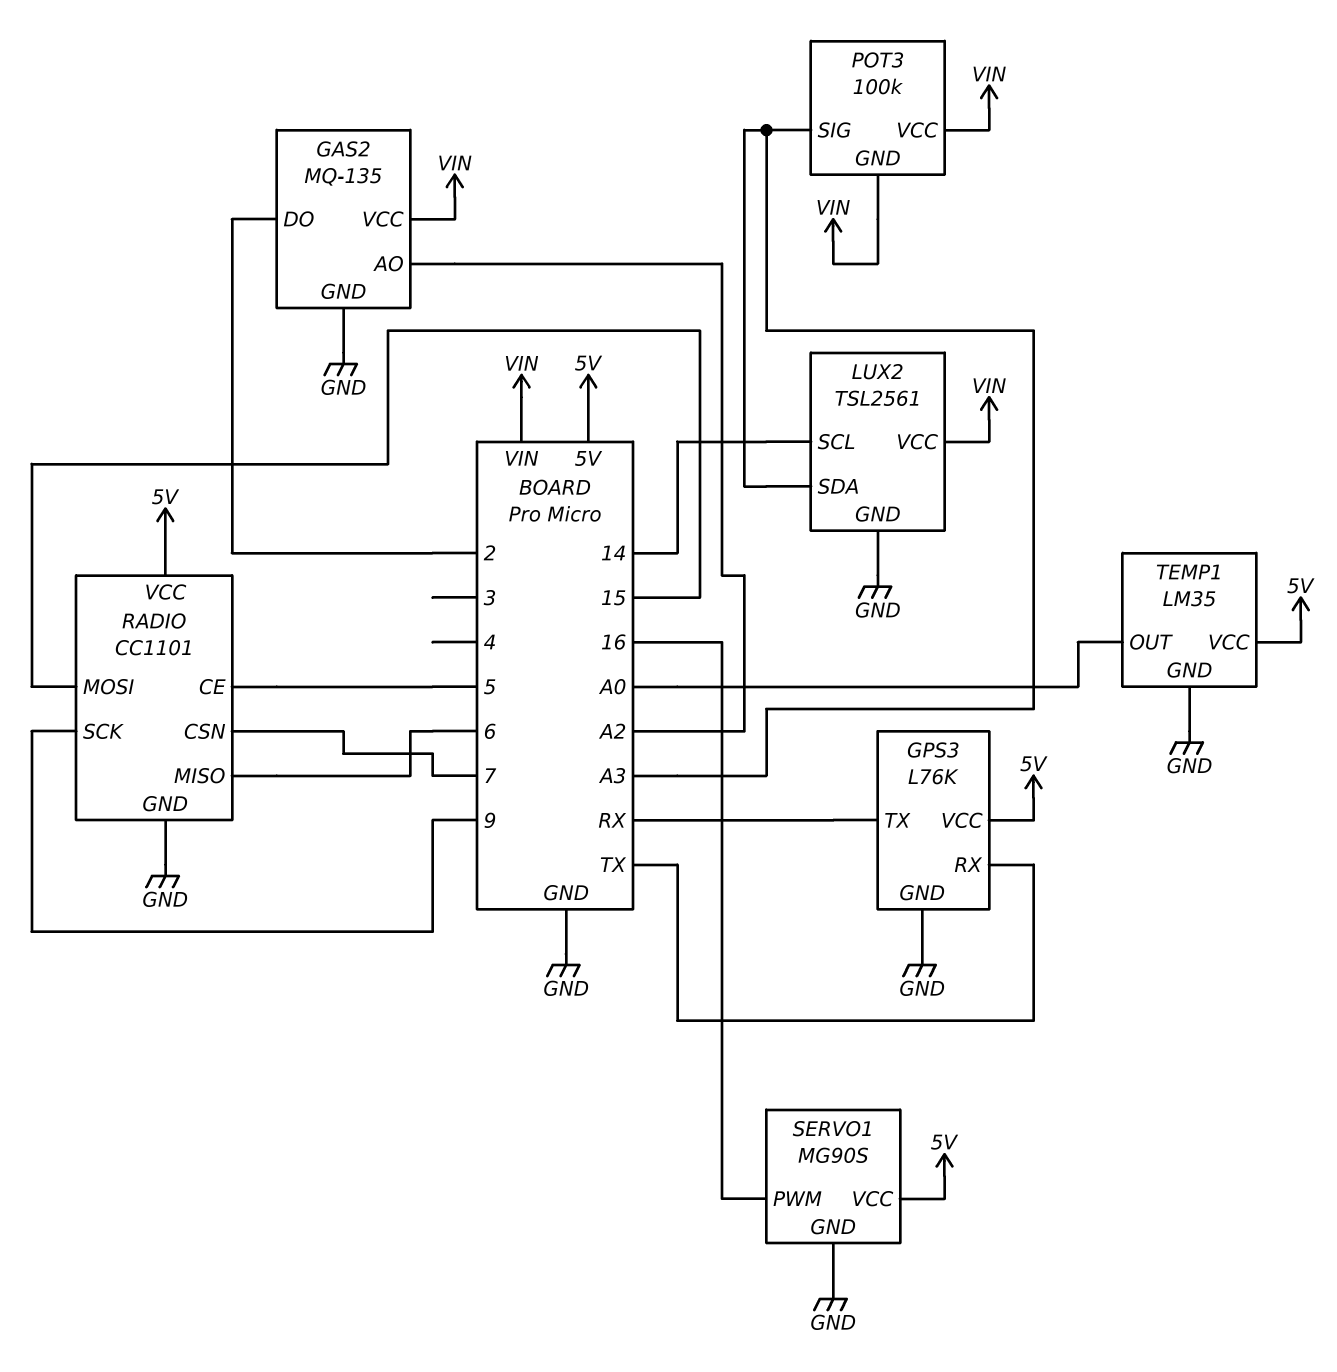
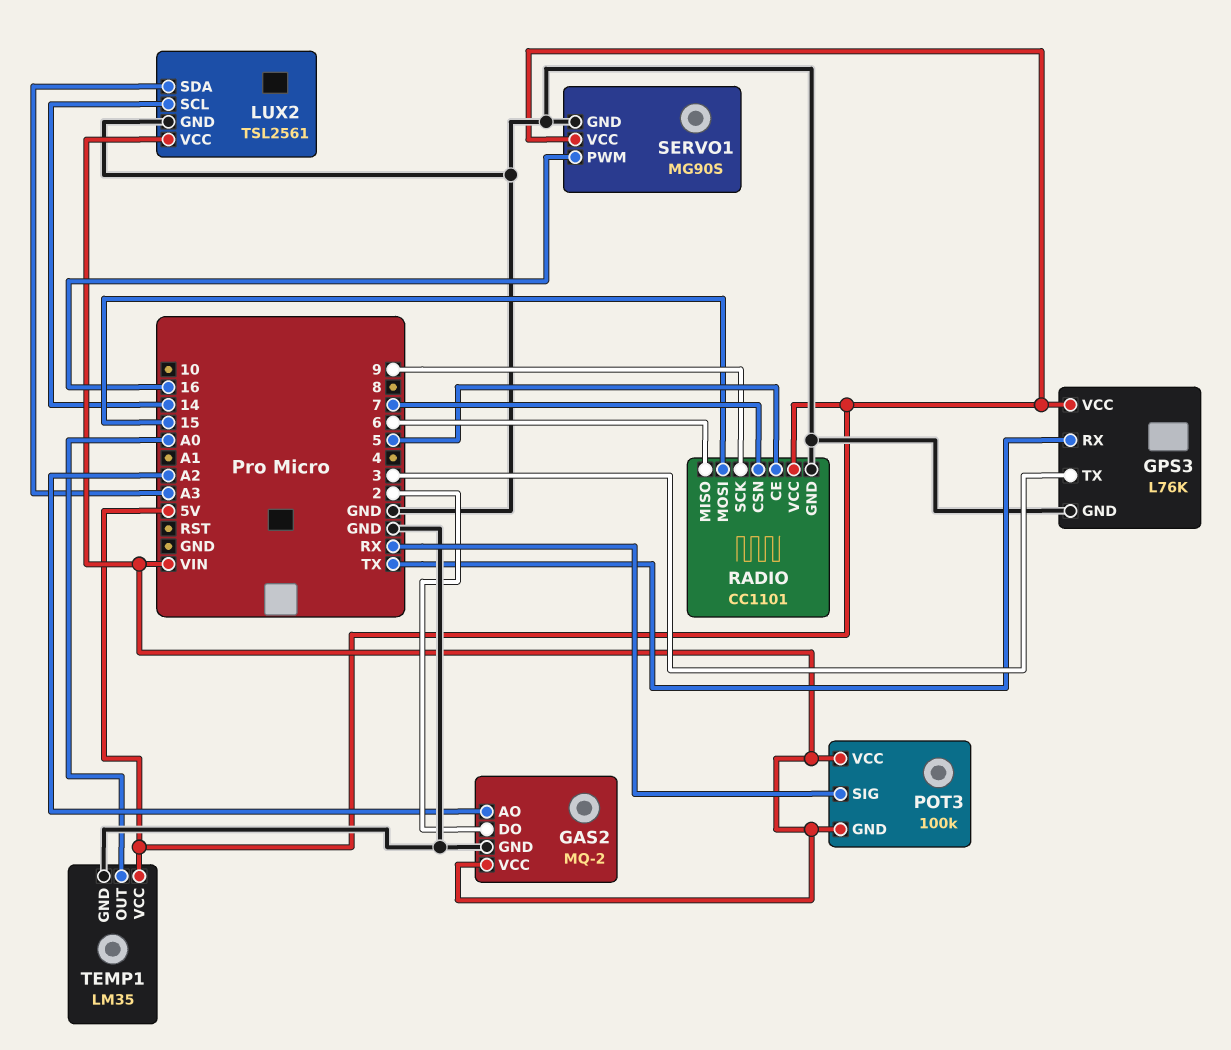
GAS2: MQ-135 -> MQ-2
GPS3 pin TX: RX -> 3
POT3 pin SIG: A3 -> RX

